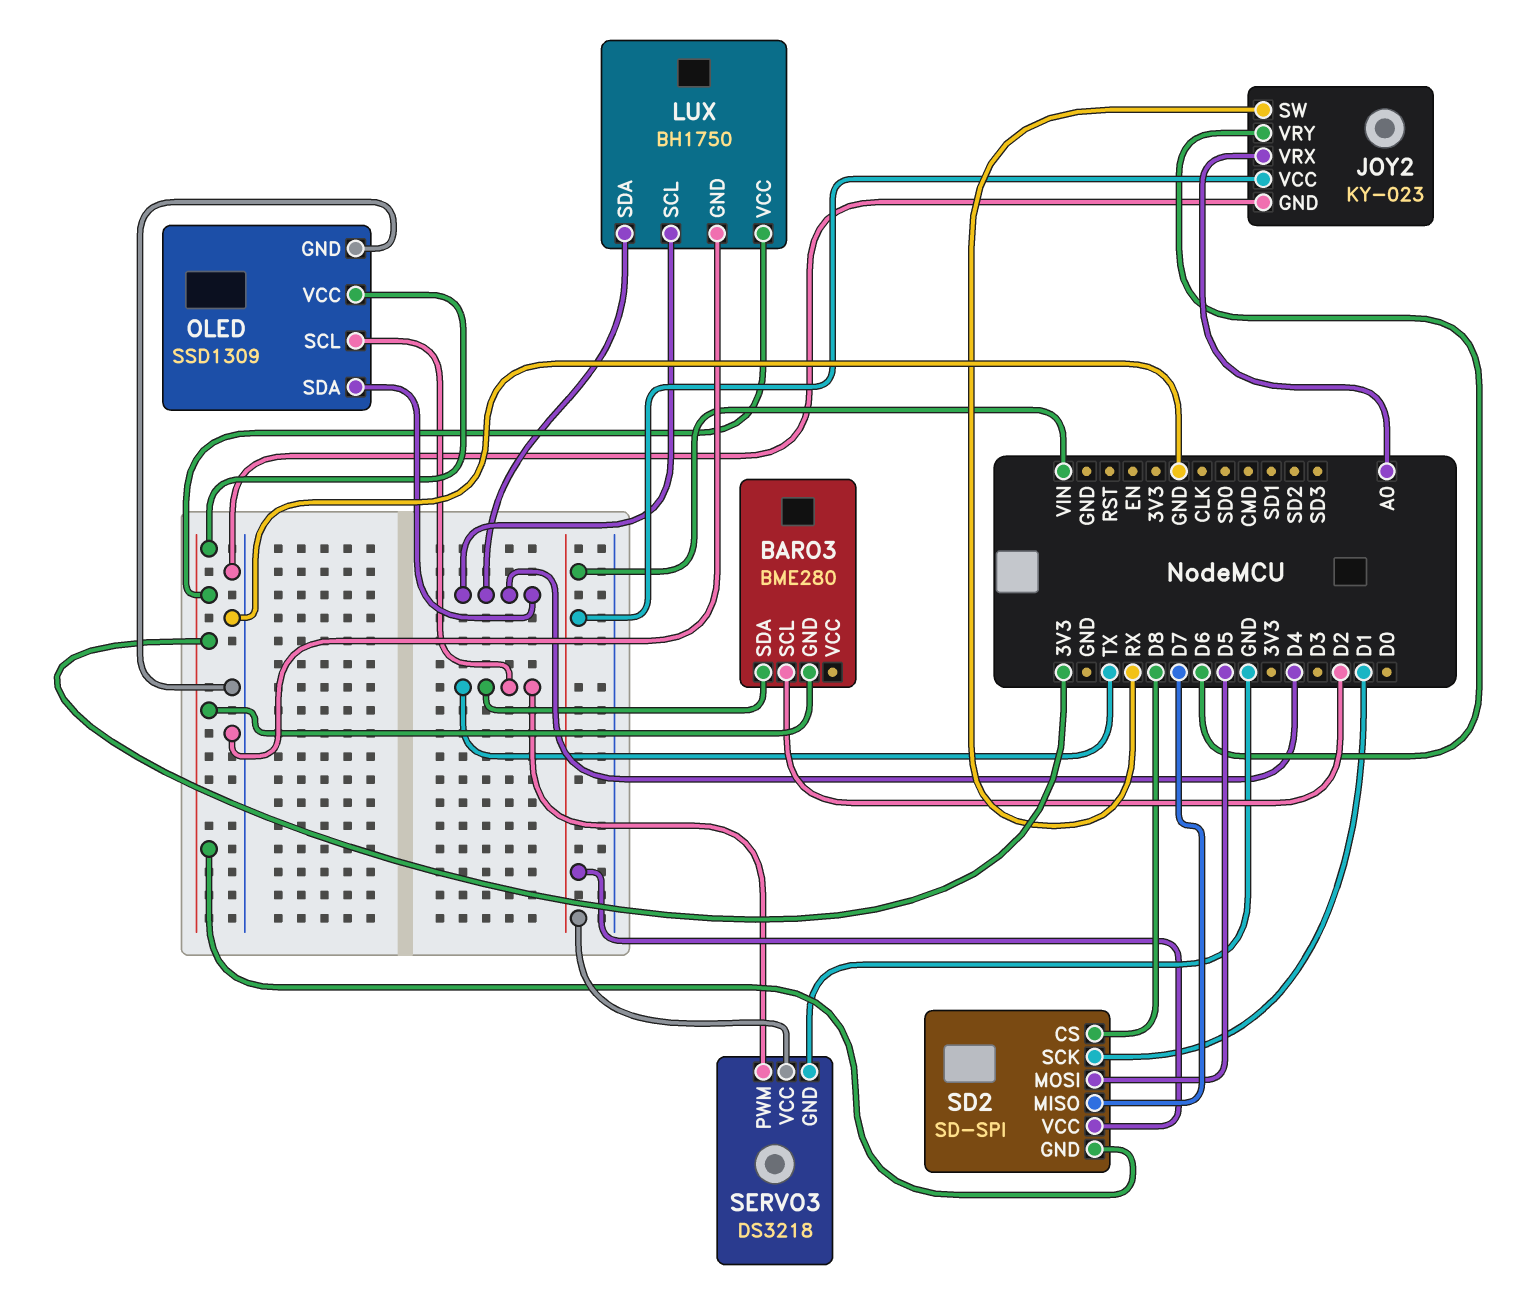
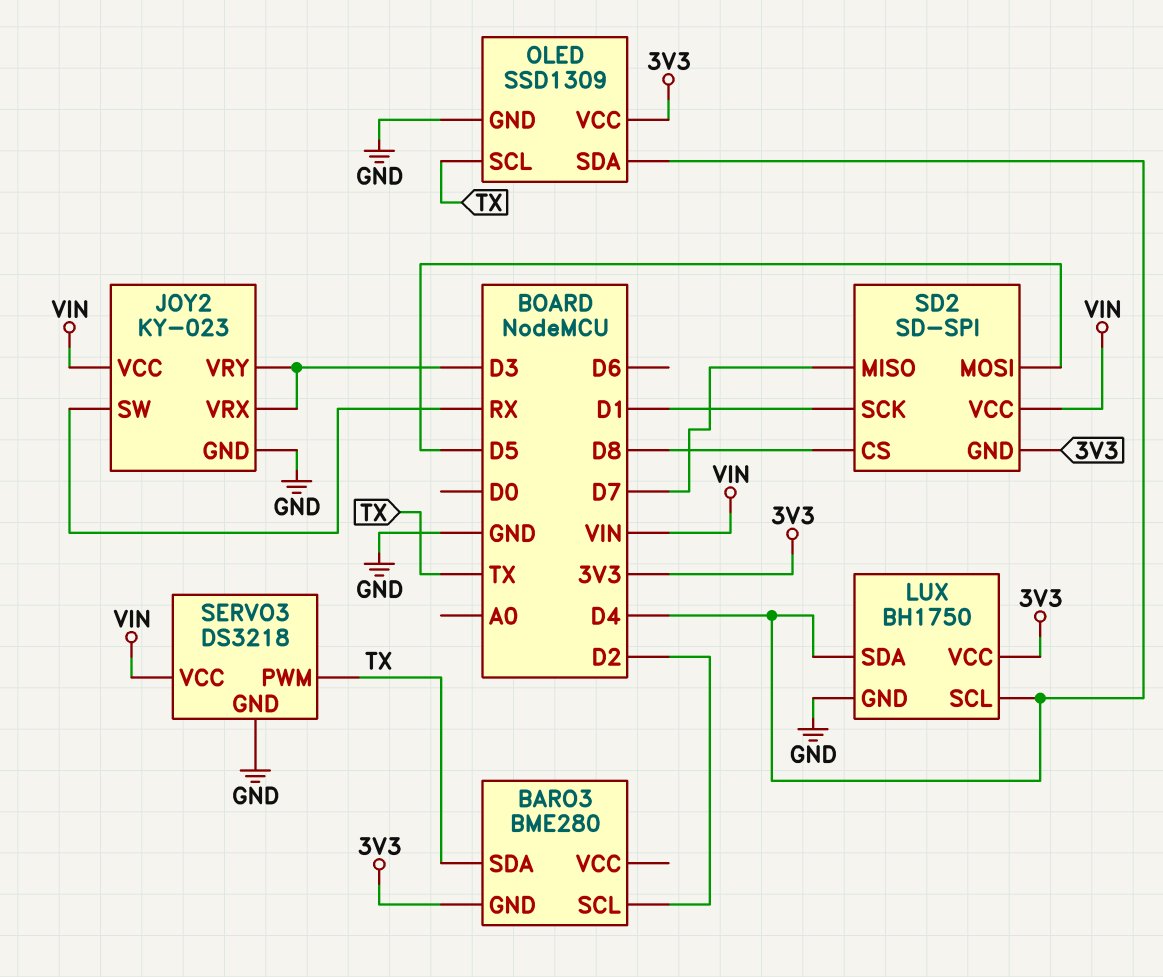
JOY2 pin VRX: A0 -> D3
JOY2 pin VRY: D6 -> D3

